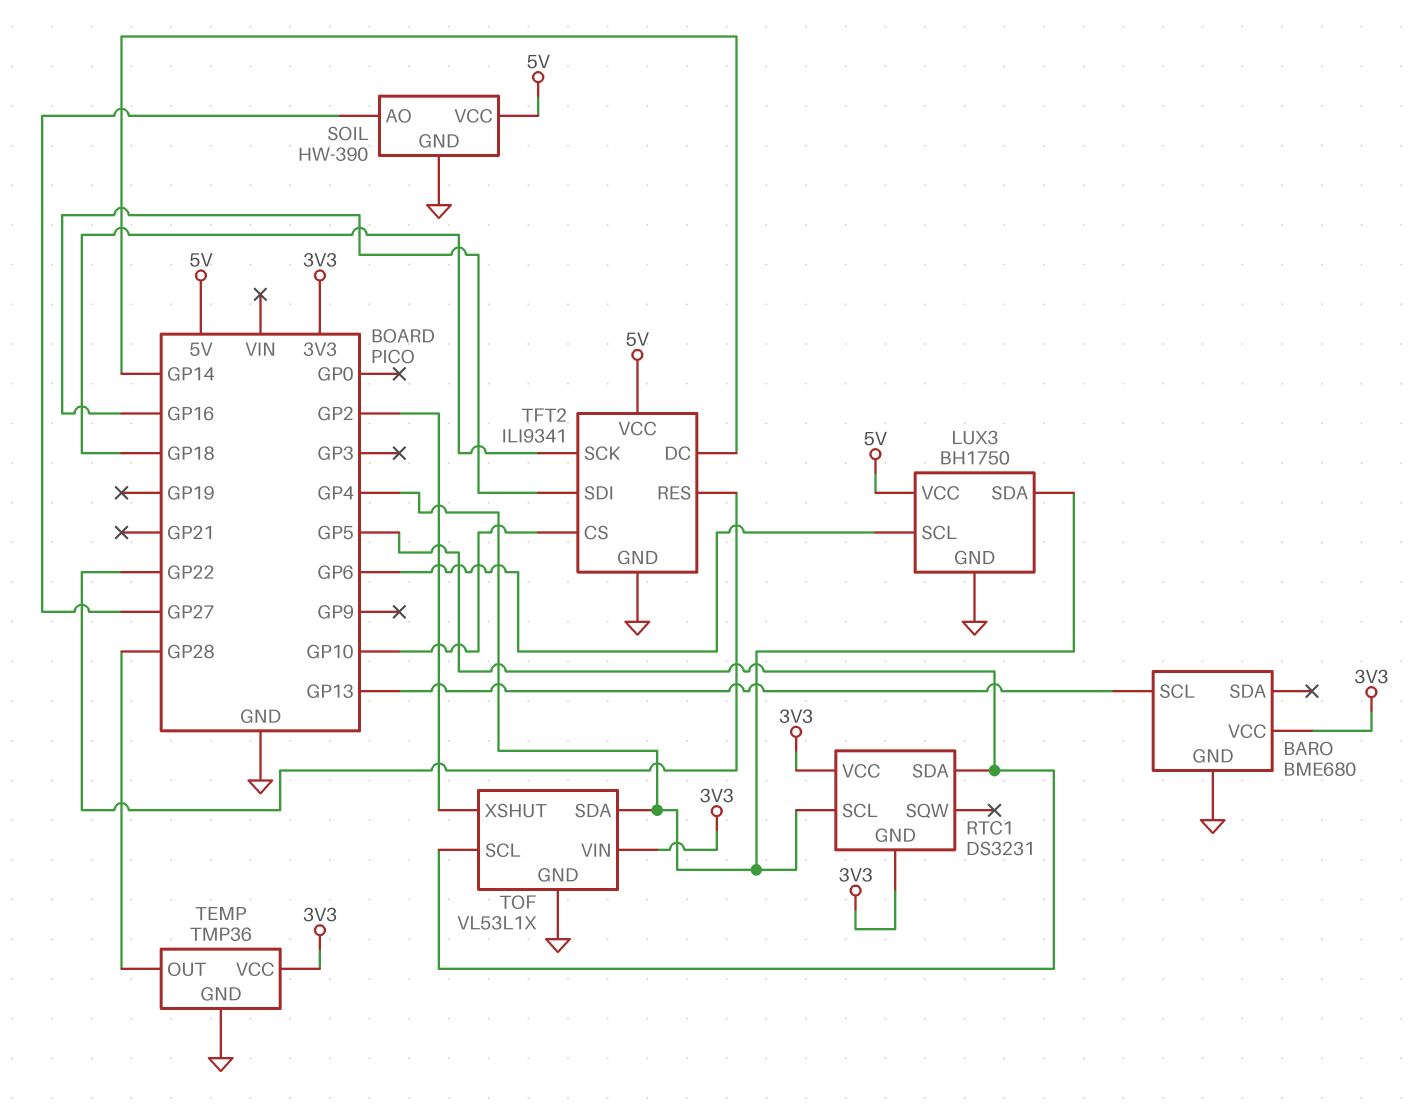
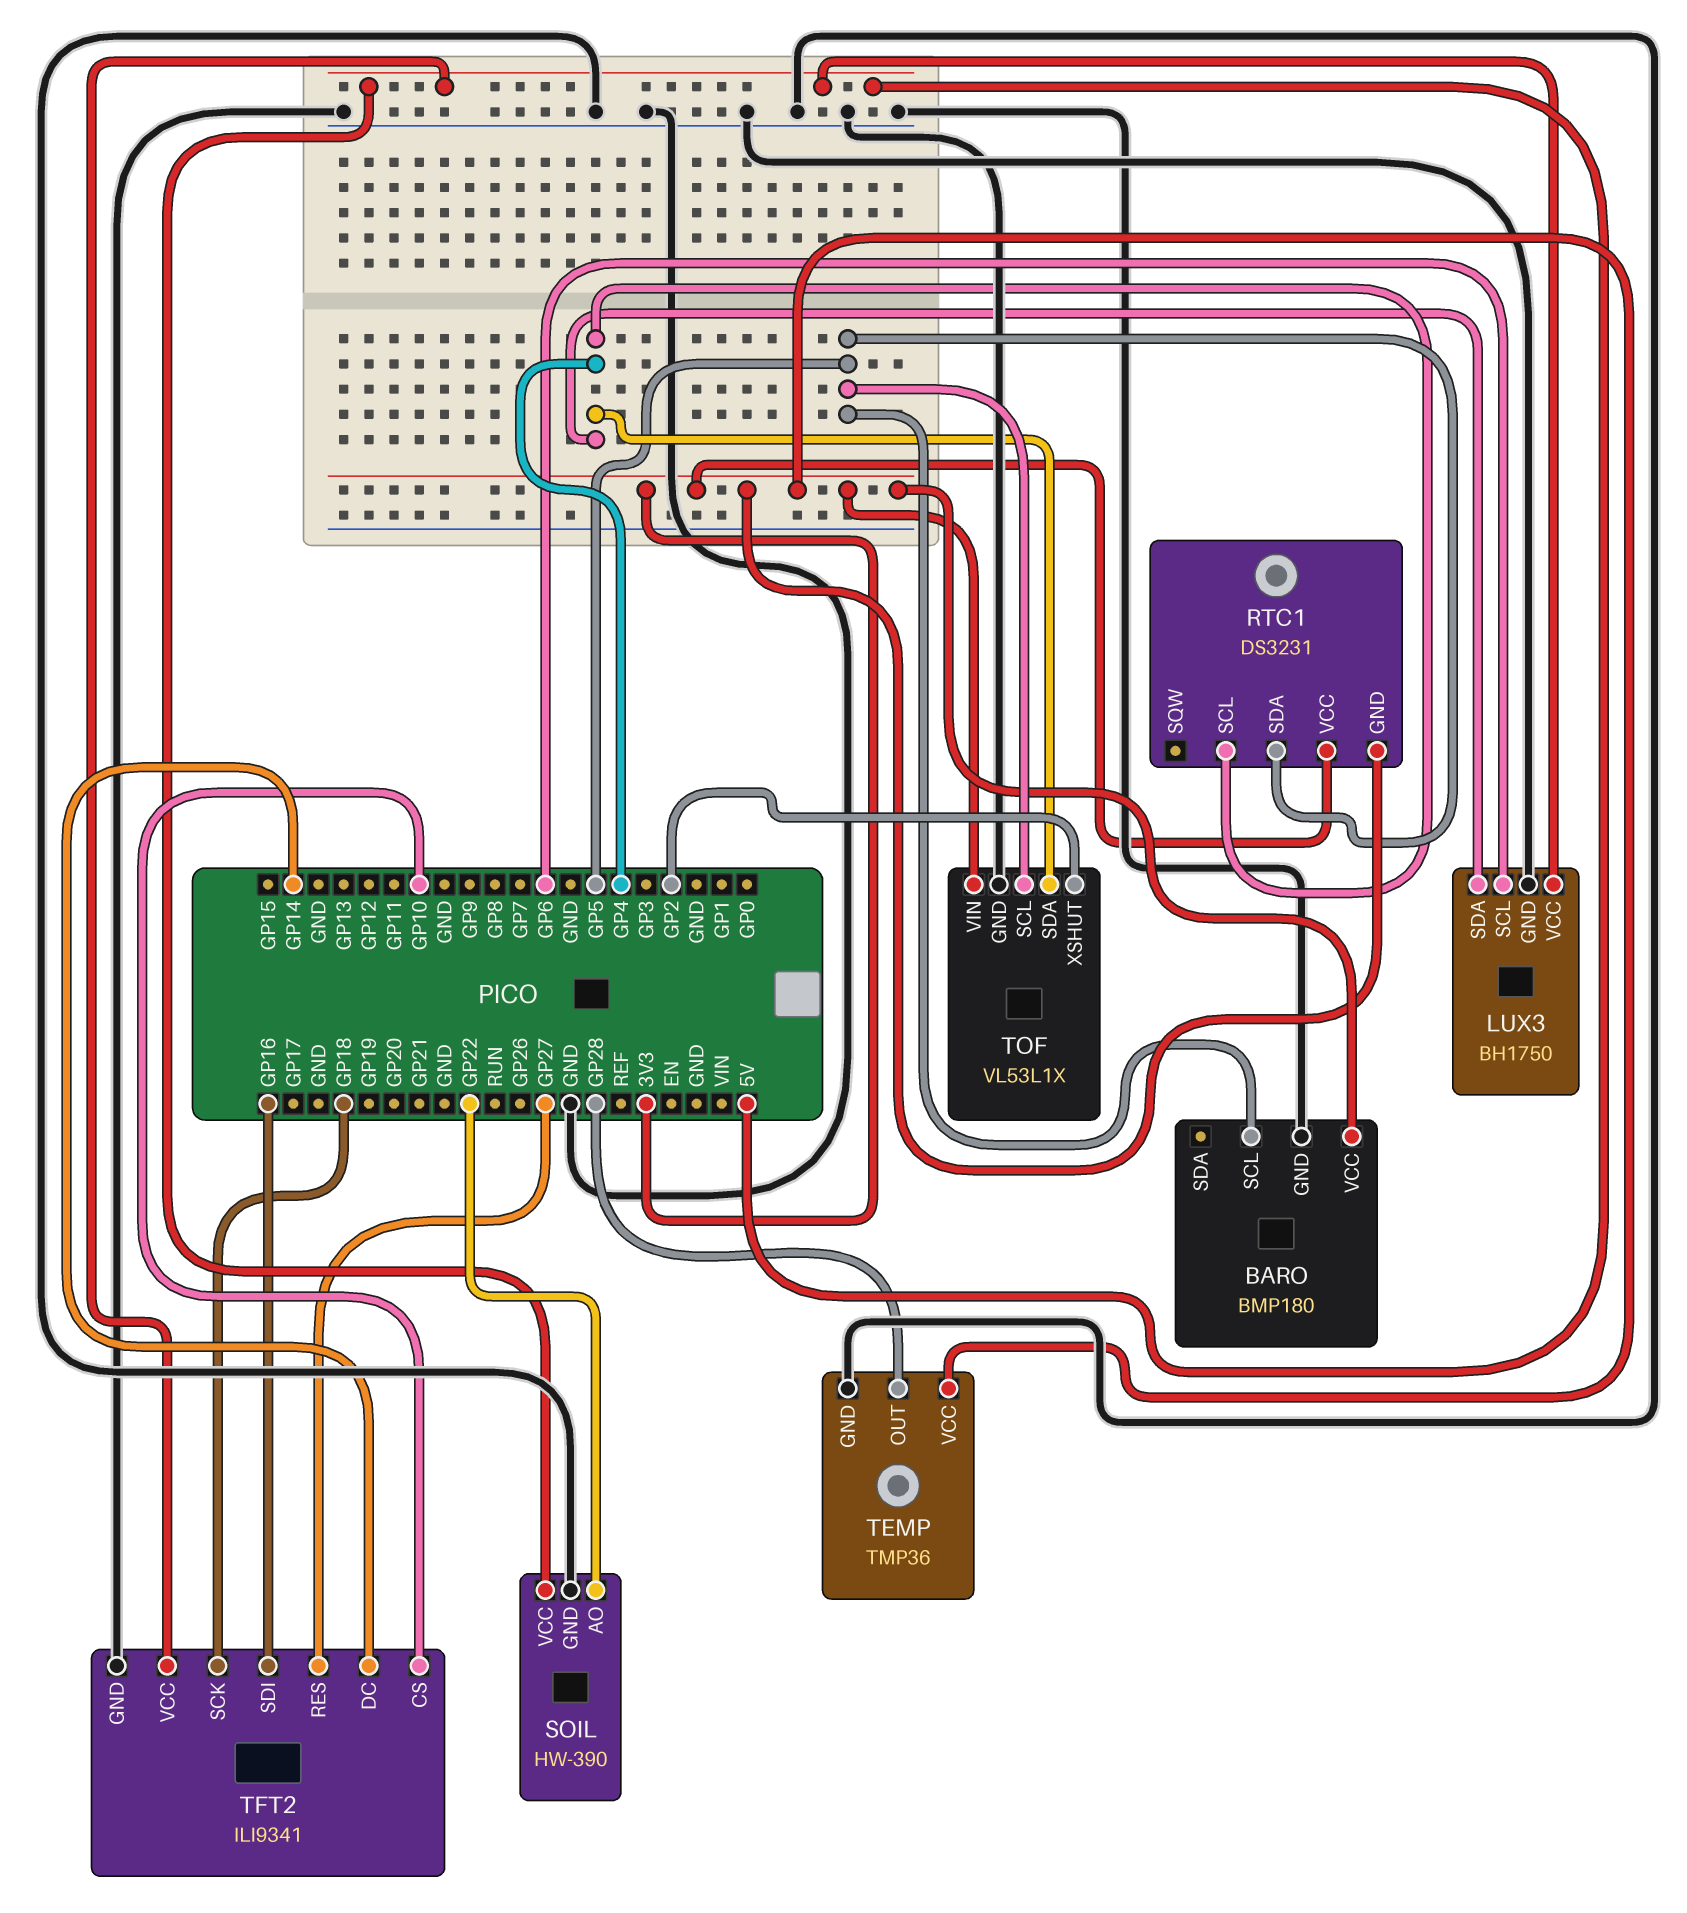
BARO: BME680 -> BMP180
BARO pin SCL: GP13 -> GP5
SOIL pin AO: GP27 -> GP22
TFT2 pin RES: GP22 -> GP27

